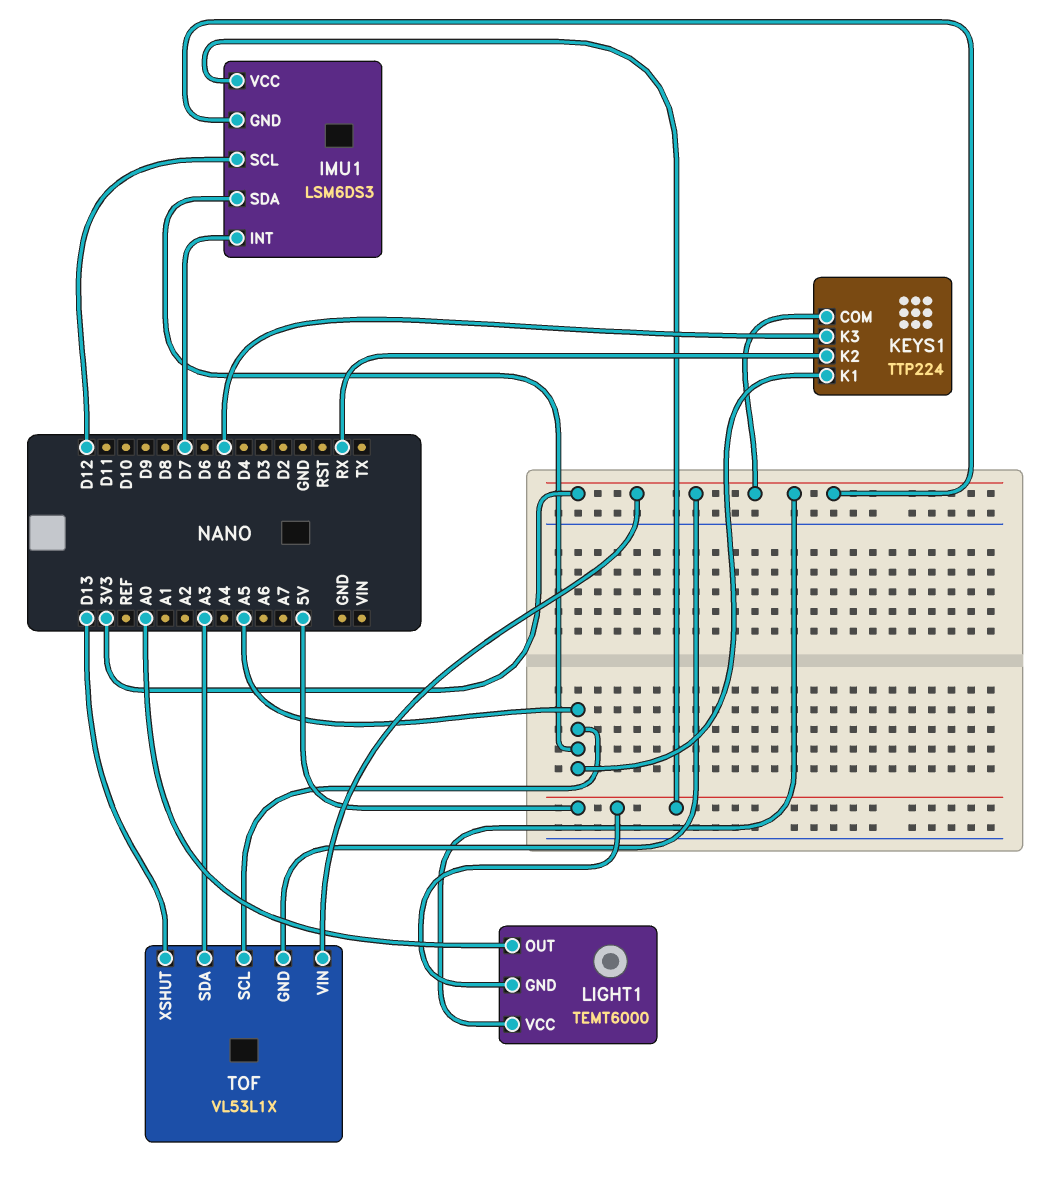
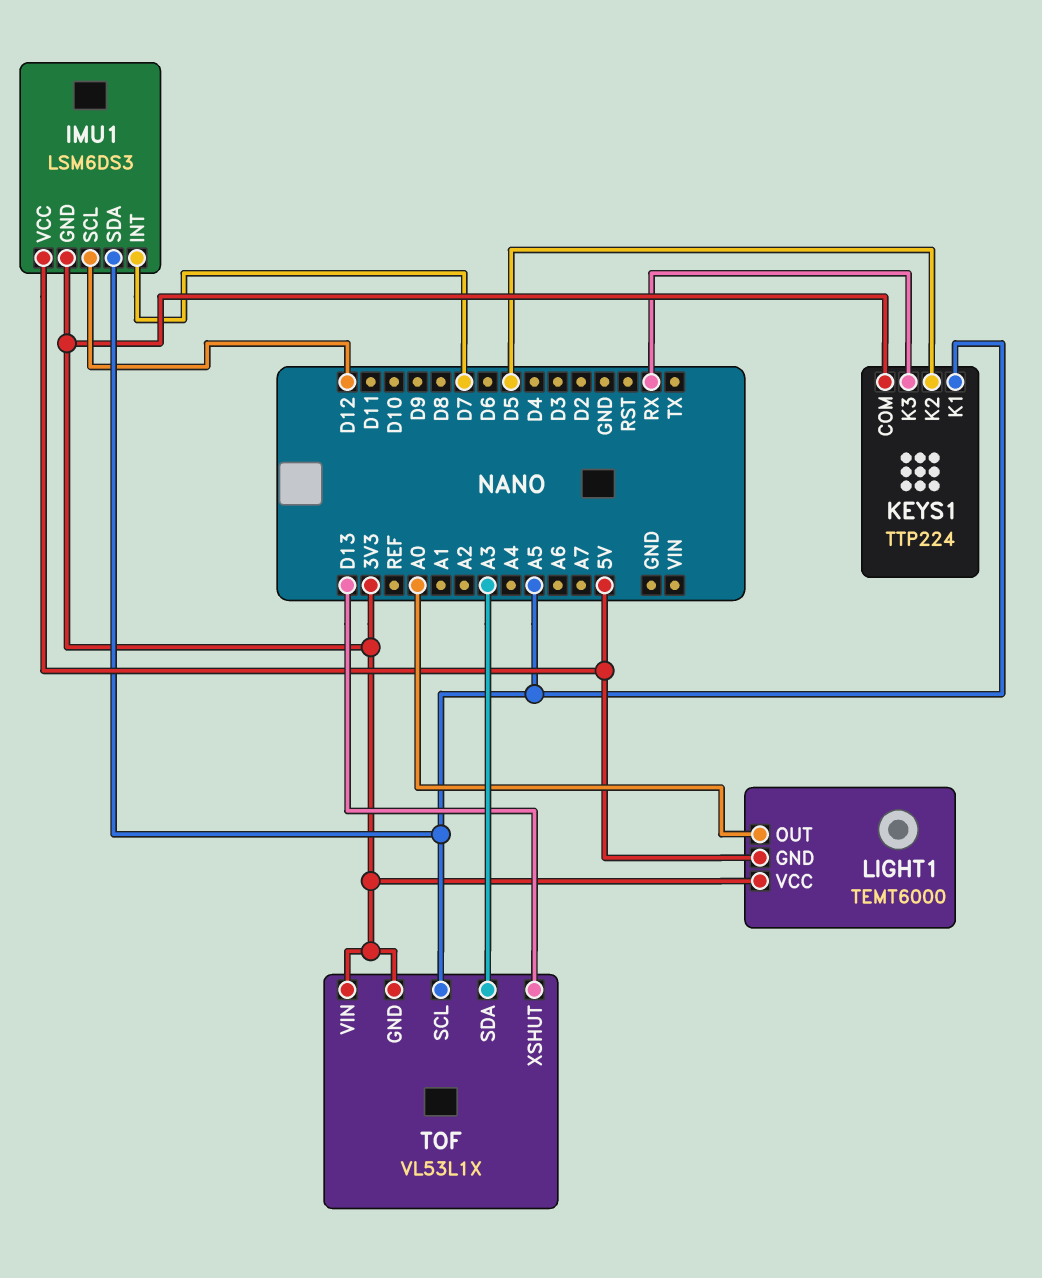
KEYS1 pin K2: RX -> D5
KEYS1 pin K3: D5 -> RX

